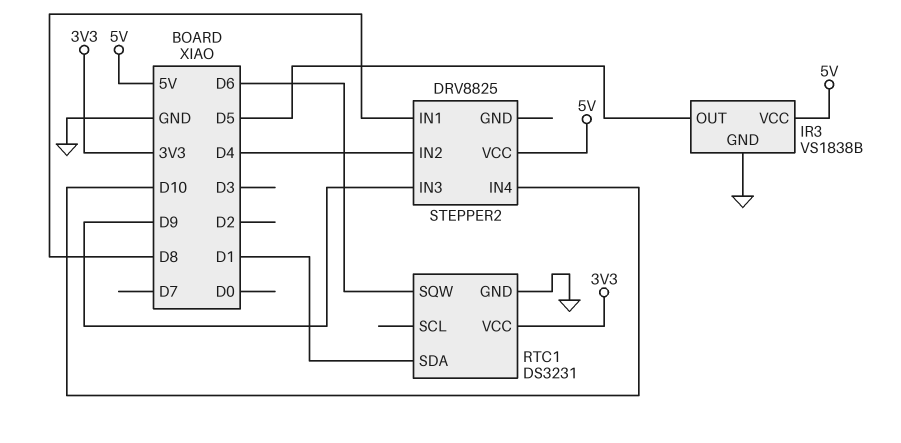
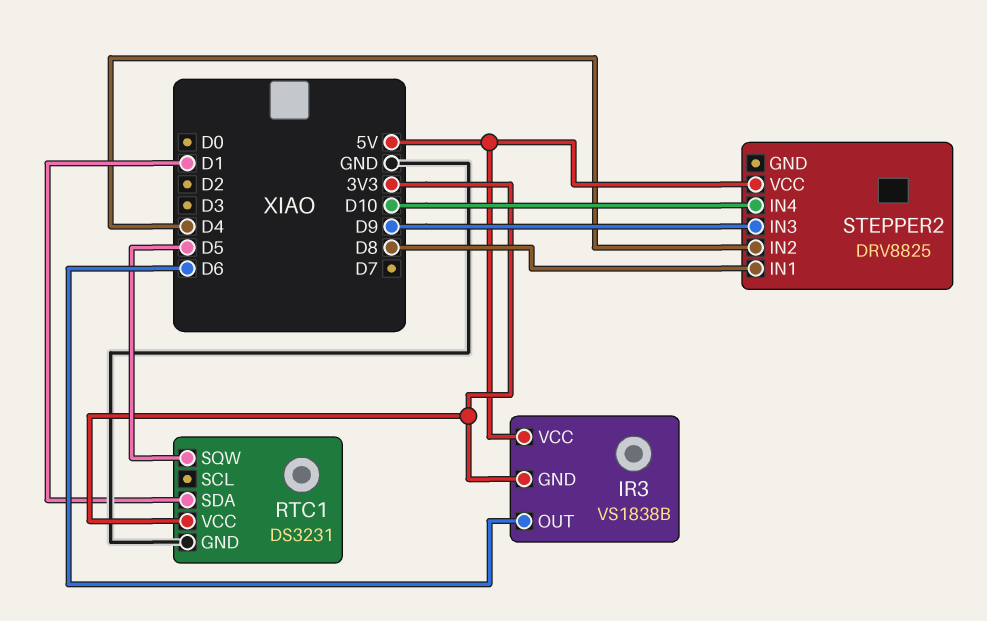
IR3 pin GND: GND -> 3V3
IR3 pin OUT: D5 -> D6
RTC1 pin SQW: D6 -> D5

